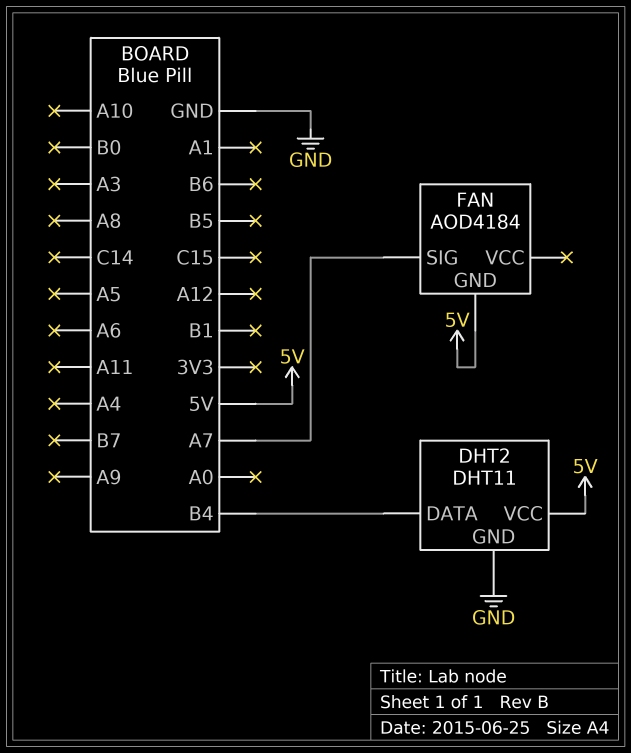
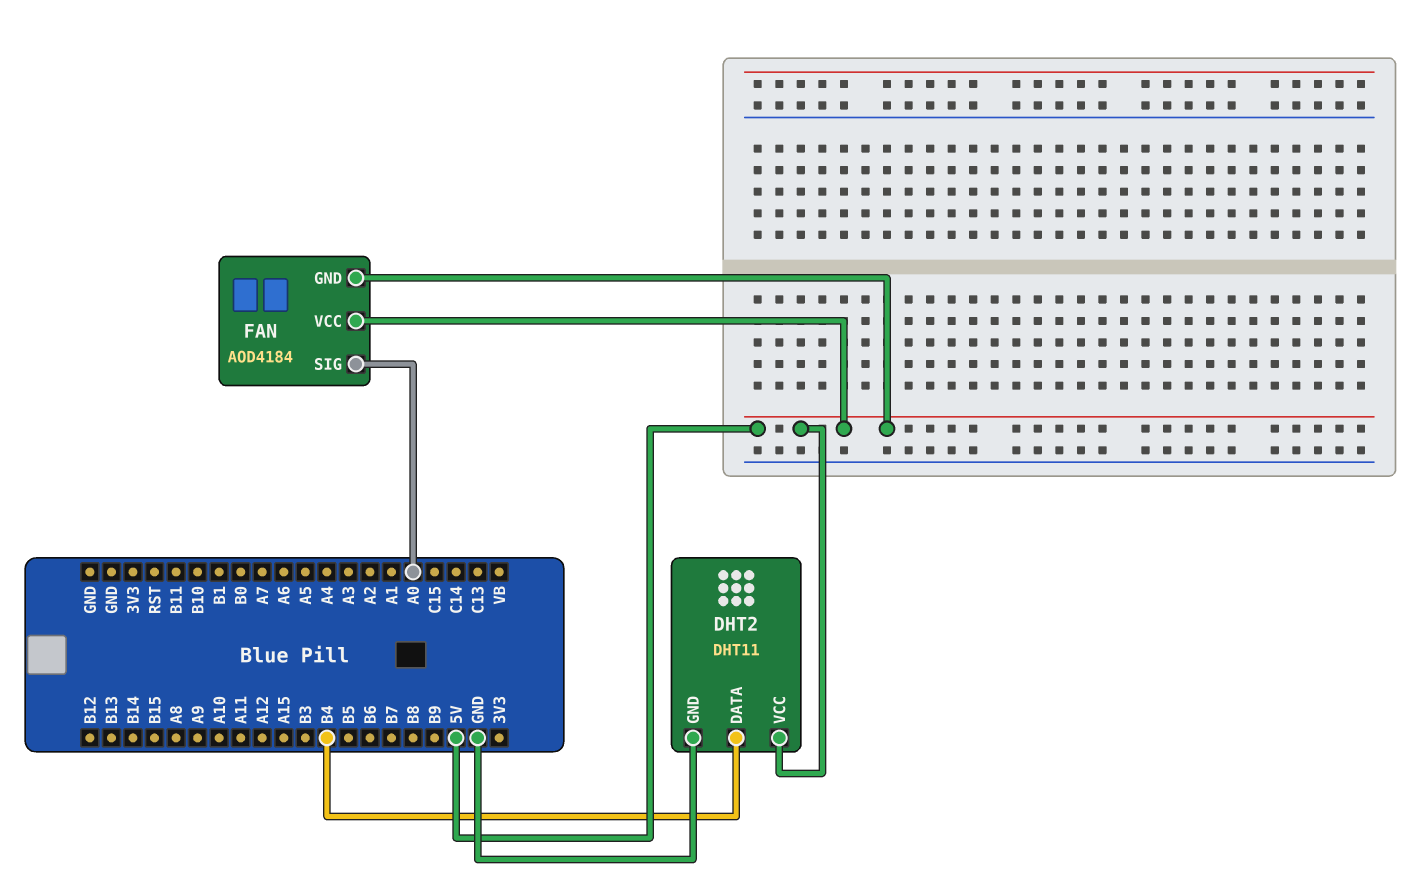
FAN pin SIG: A7 -> A0
FAN pin VCC: none -> 5V

